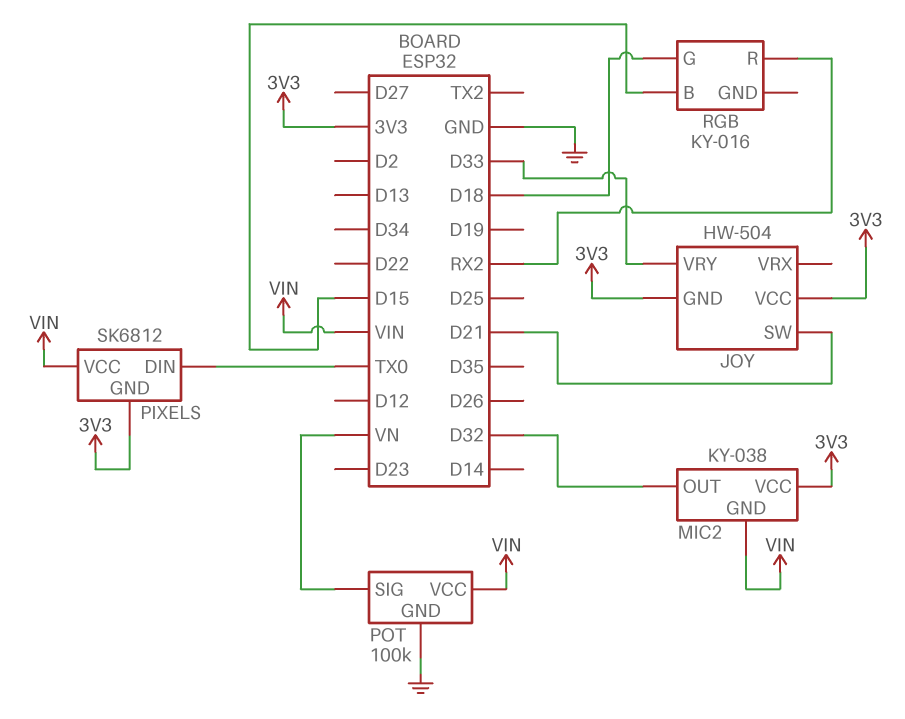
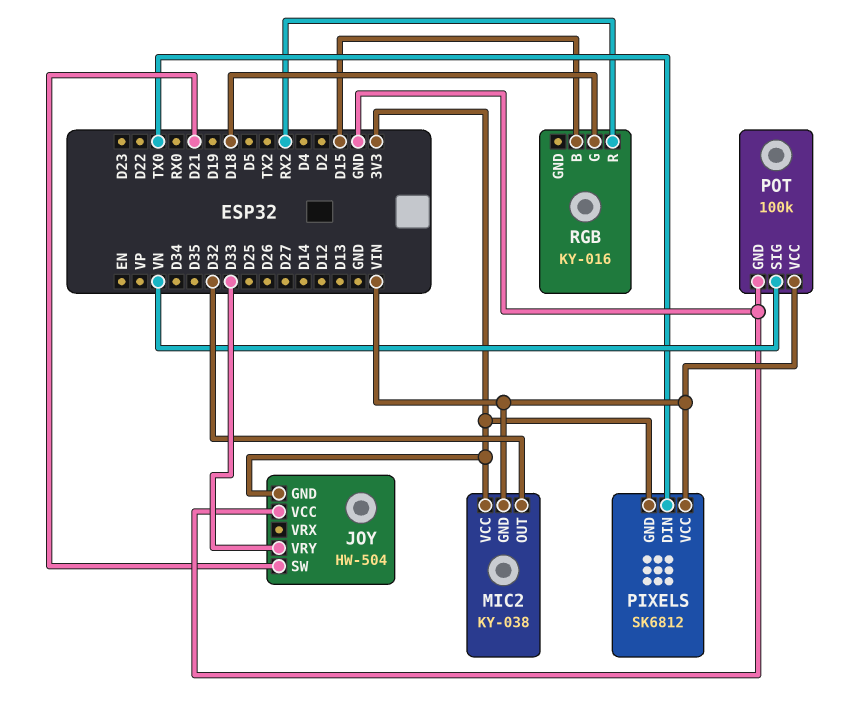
JOY pin VCC: 3V3 -> GND

